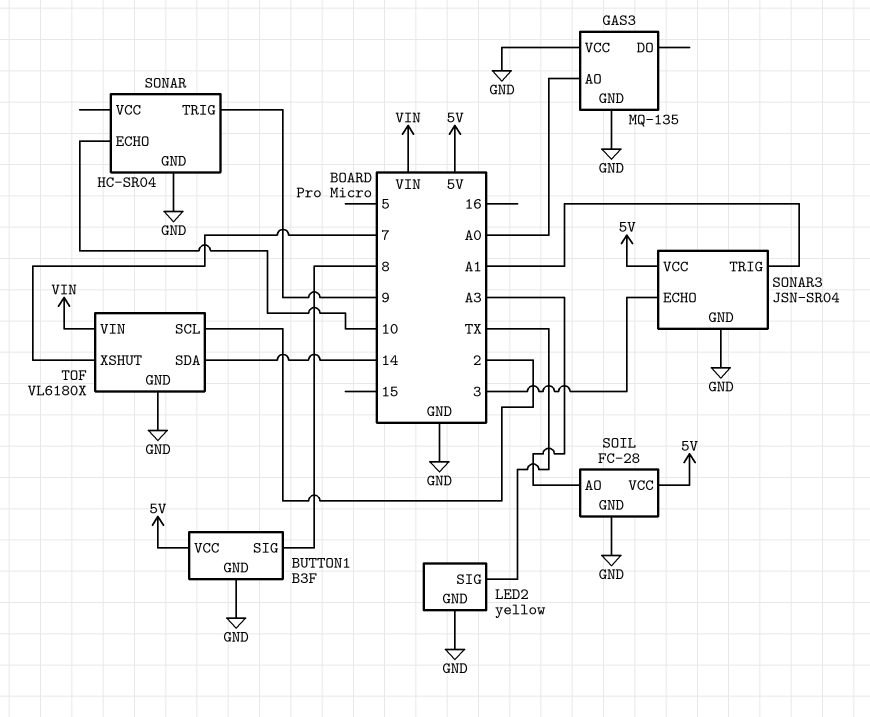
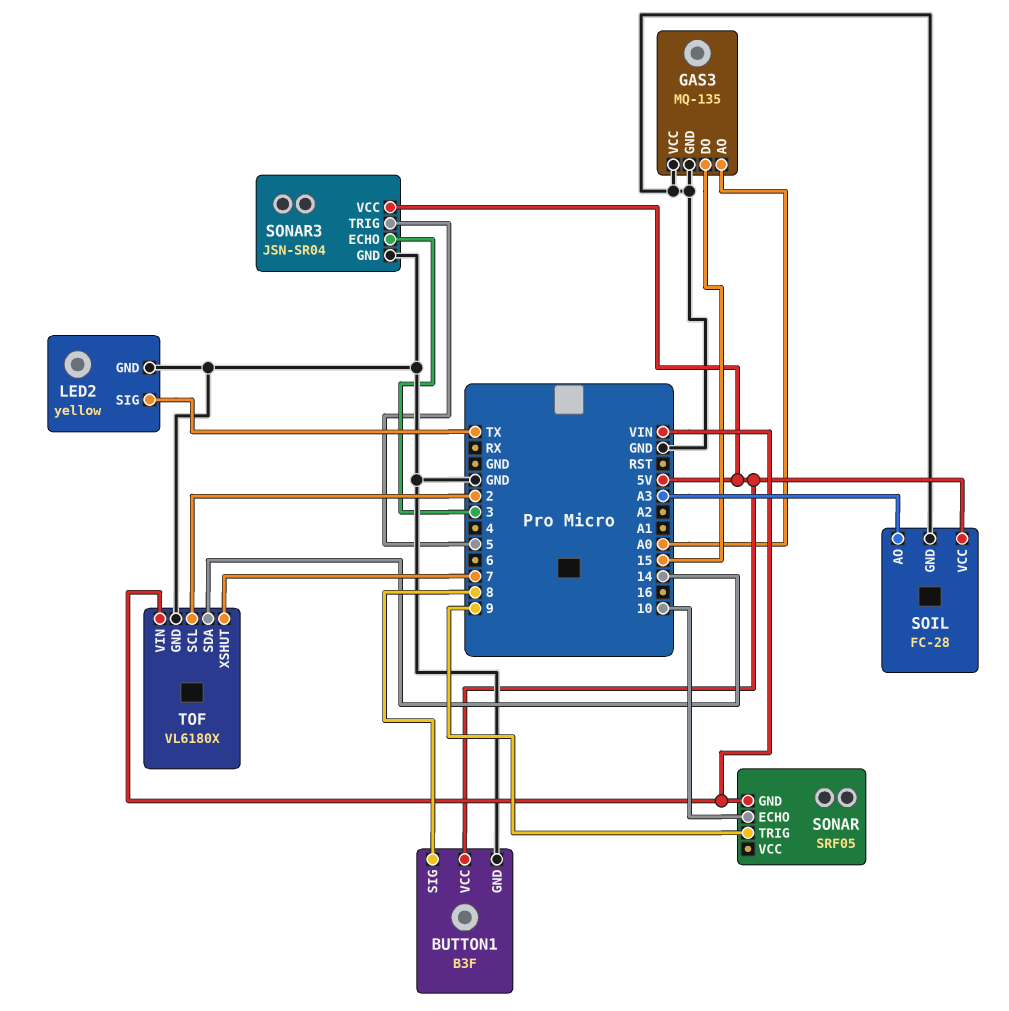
GAS3 pin DO: none -> 15
SONAR: HC-SR04 -> SRF05
SONAR pin GND: GND -> VIN
SONAR3 pin TRIG: A1 -> 5

